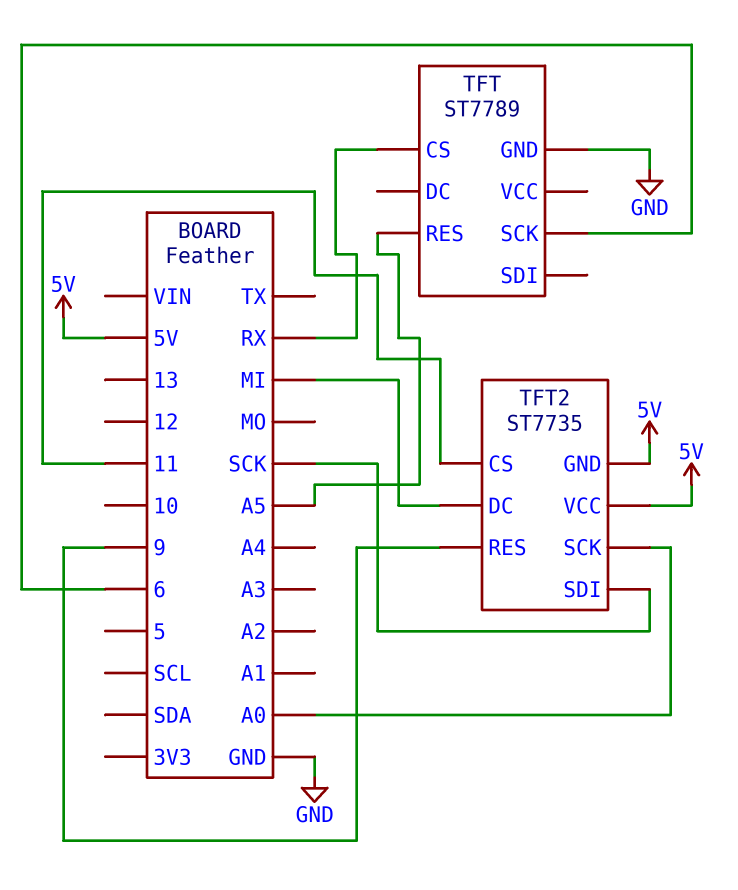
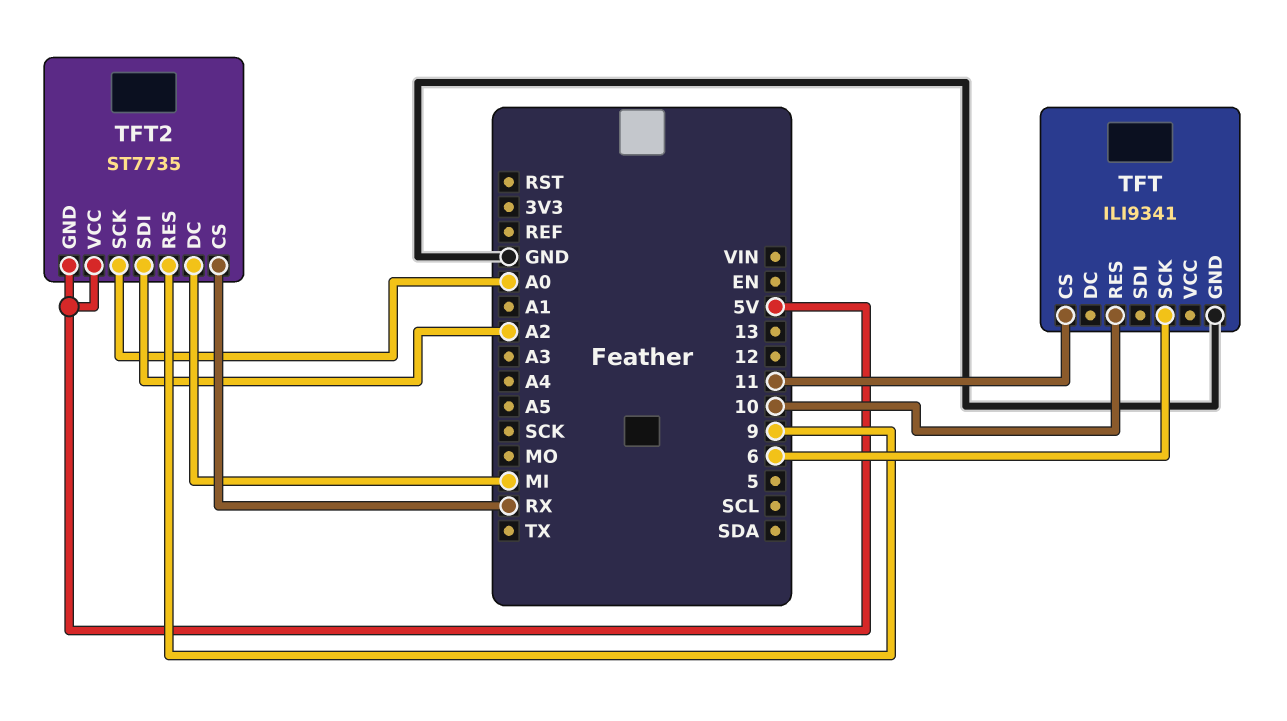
TFT: ST7789 -> ILI9341
TFT pin CS: RX -> 11
TFT pin RES: A5 -> 10
TFT2 pin CS: 11 -> RX
TFT2 pin SDI: SCK -> A2

